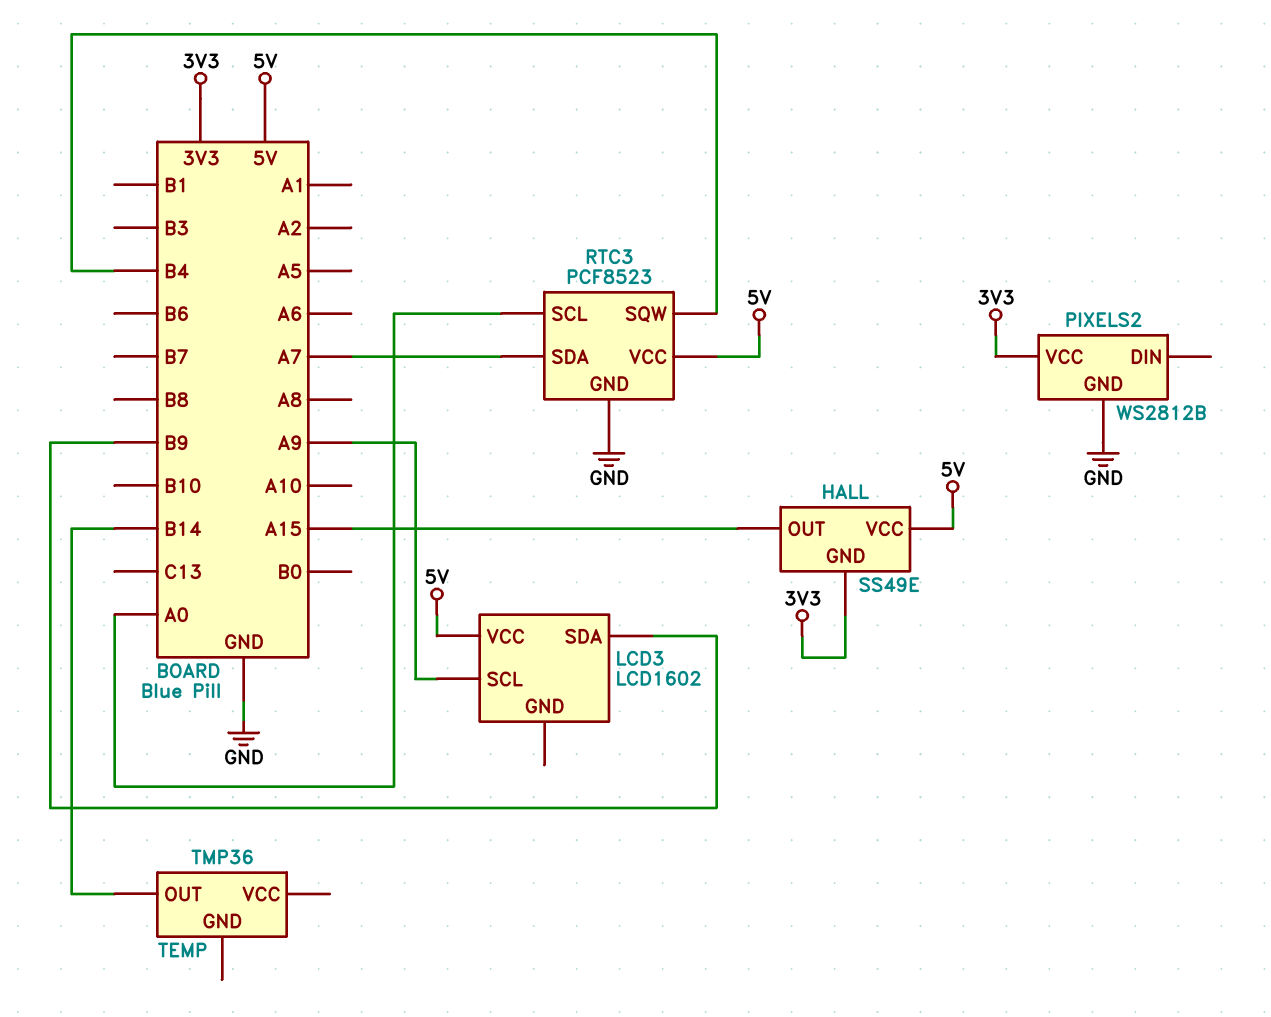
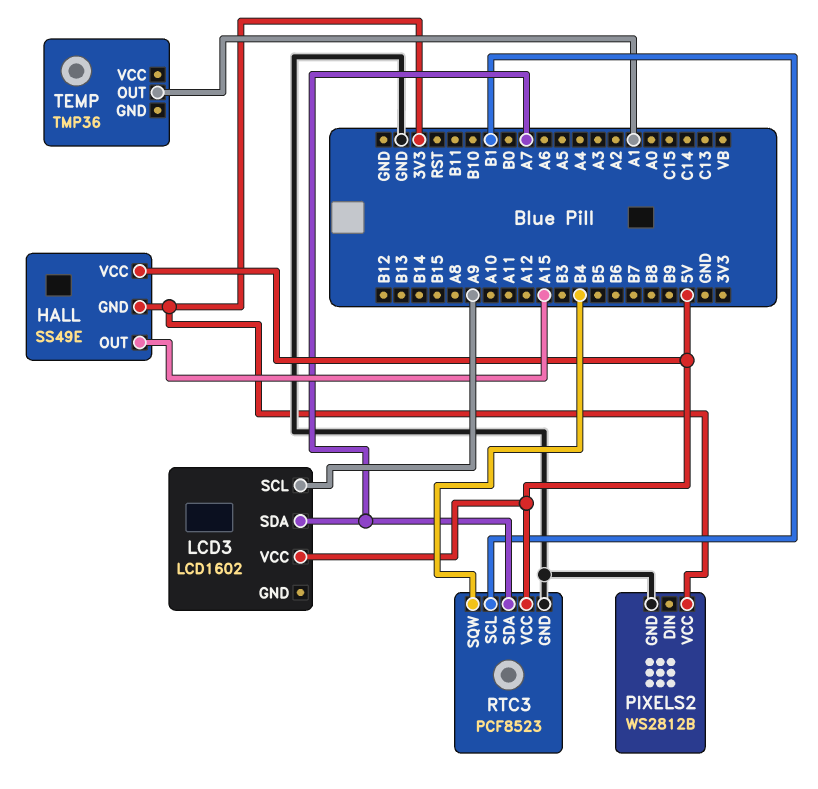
LCD3 pin SDA: B9 -> A7
RTC3 pin SCL: A0 -> B1
TEMP pin OUT: B14 -> A1

